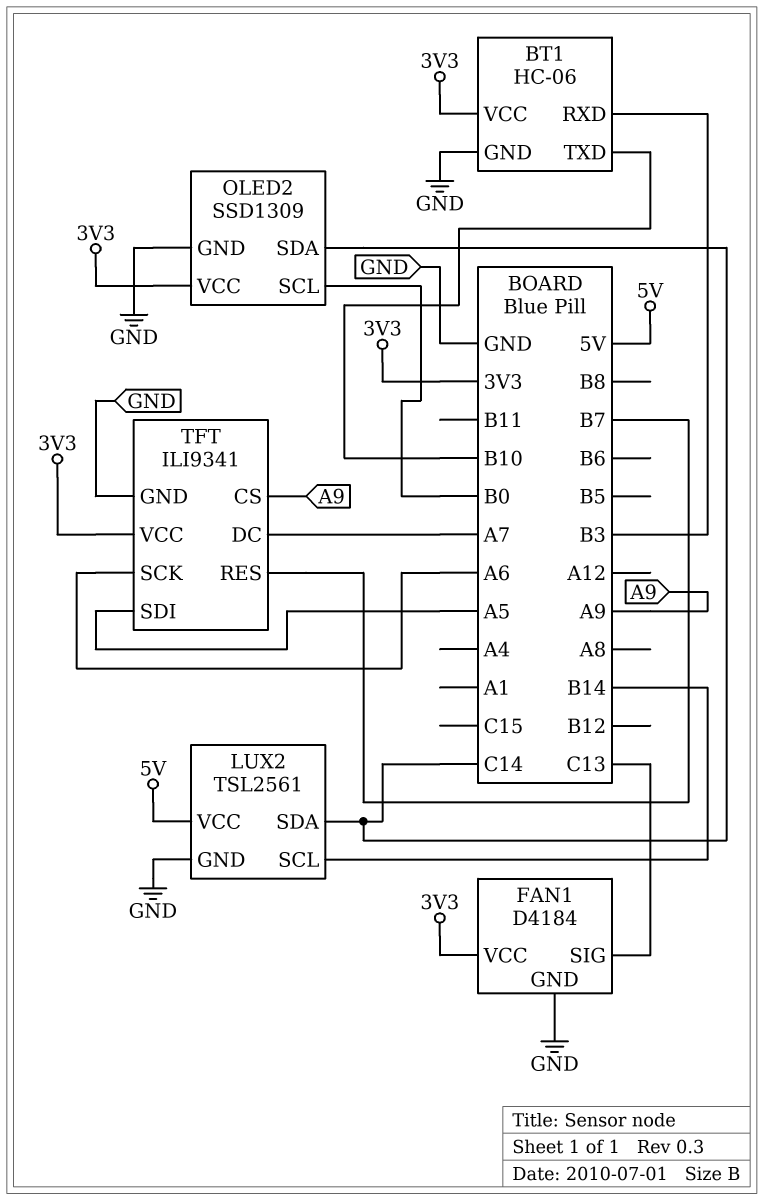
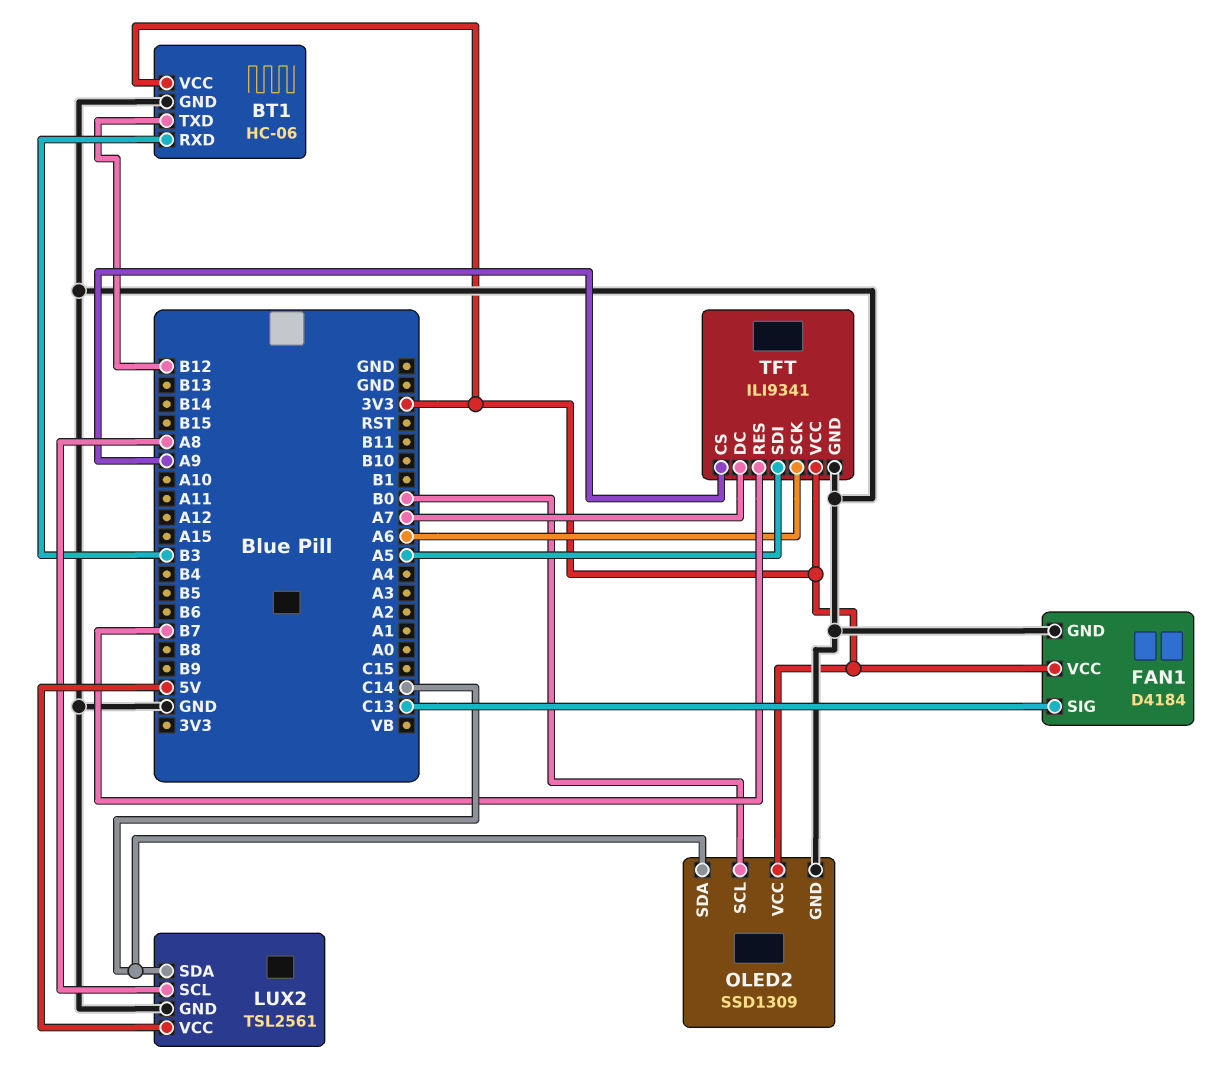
BT1 pin TXD: B10 -> B12
LUX2 pin SCL: B14 -> A8

